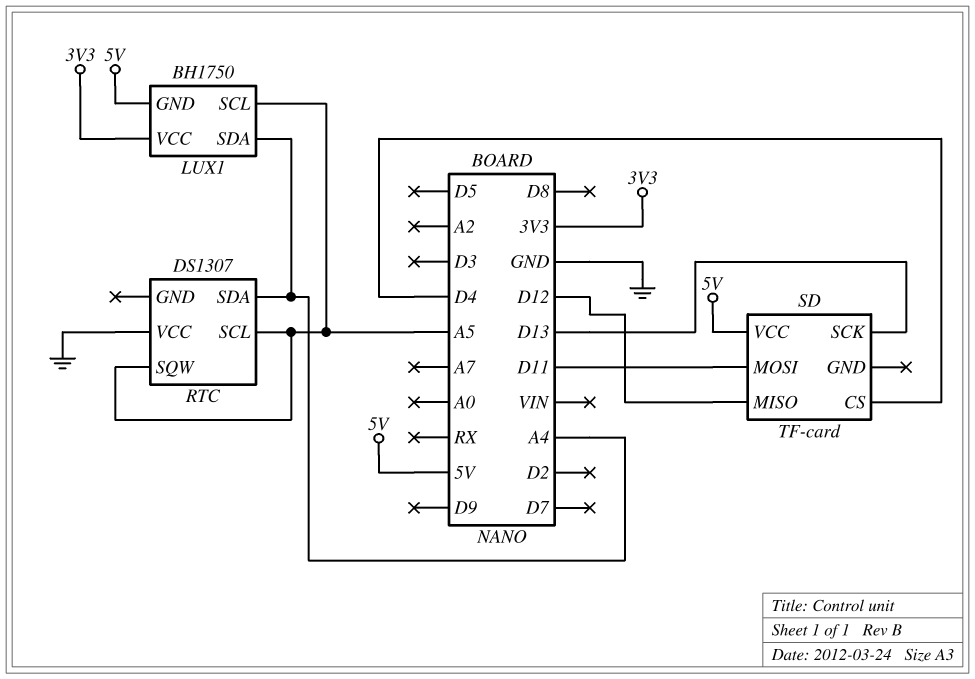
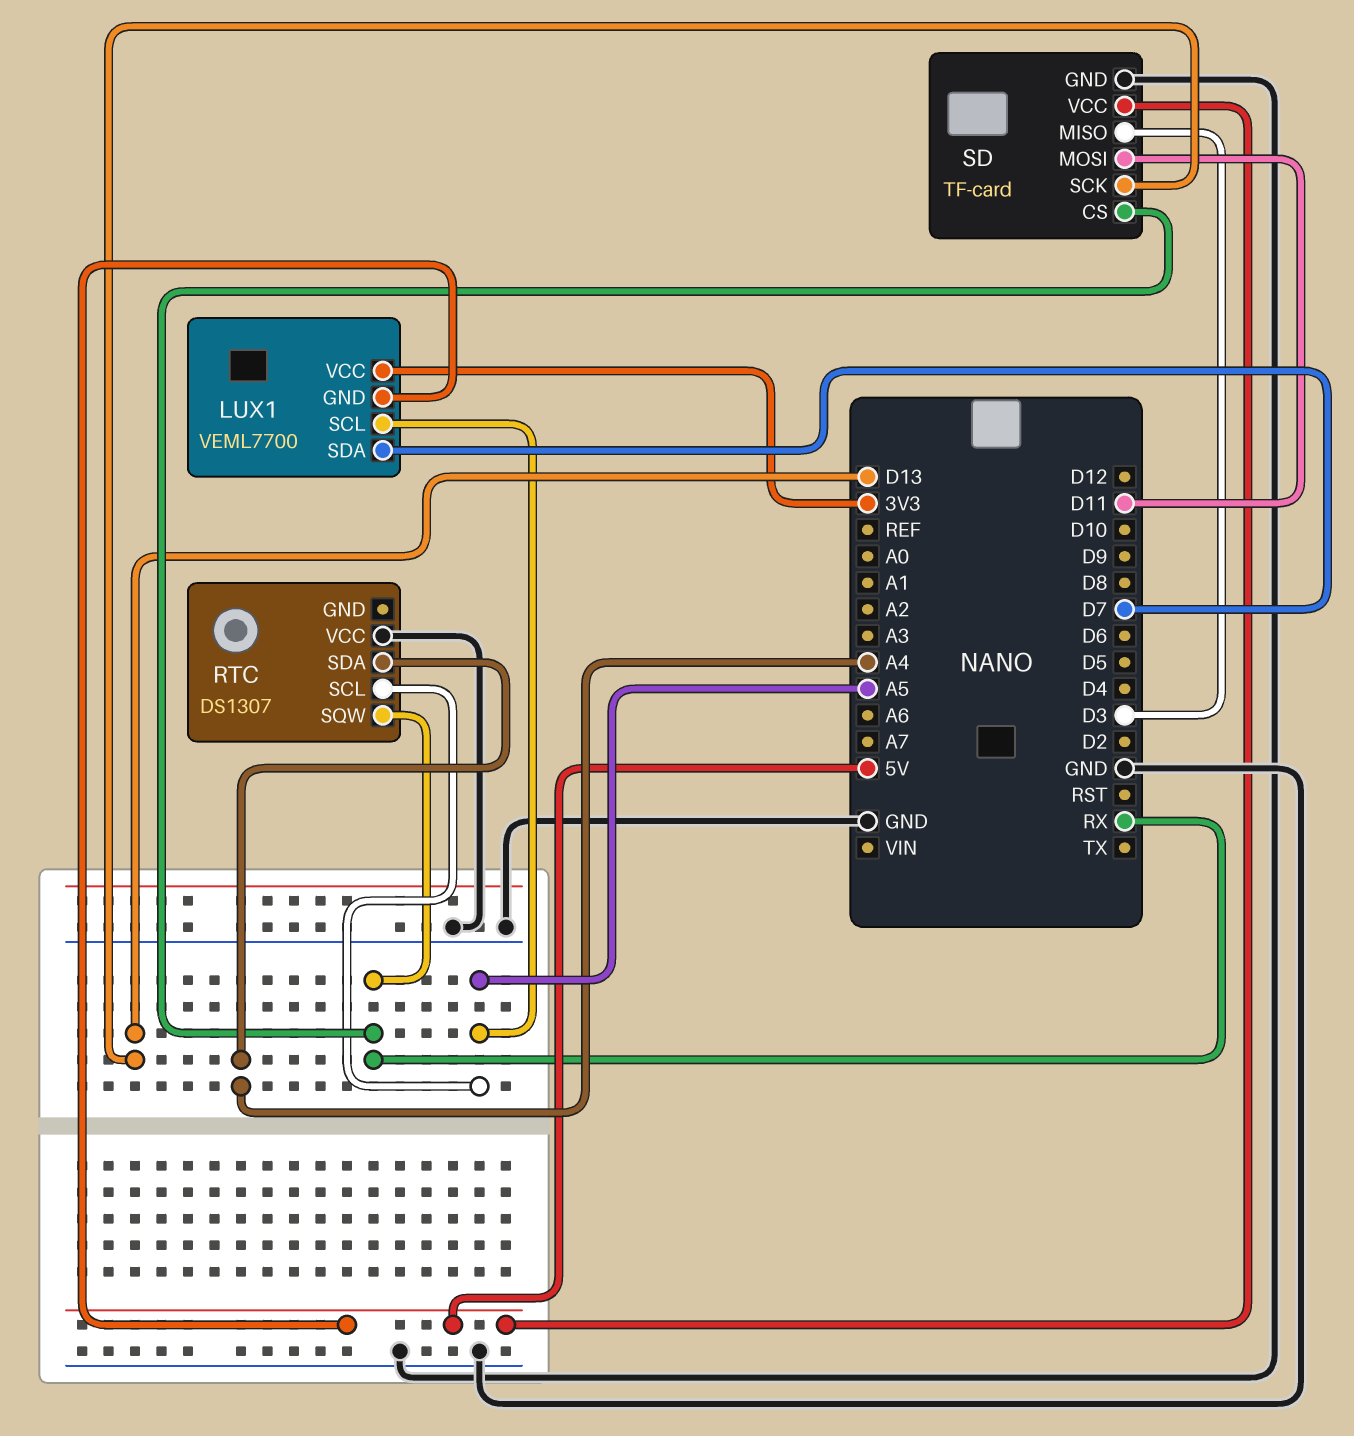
LUX1: BH1750 -> VEML7700
LUX1 pin SDA: A4 -> D7
RTC pin SQW: A5 -> RX
SD pin CS: D4 -> RX
SD pin GND: none -> GND
SD pin MISO: D12 -> D3

